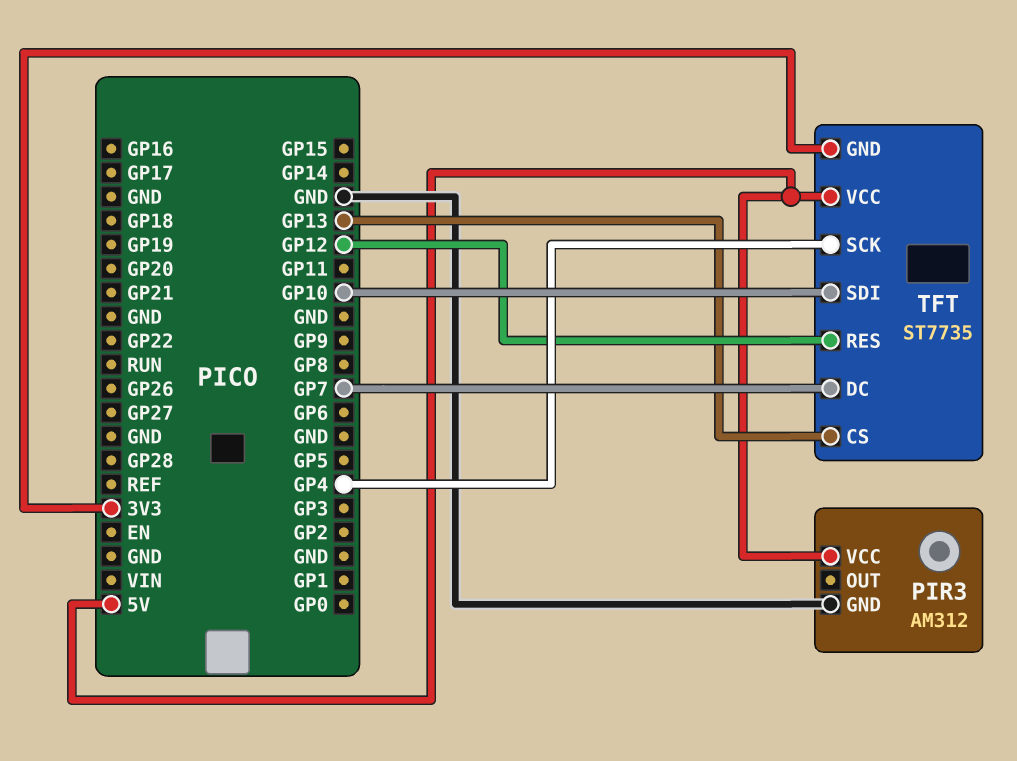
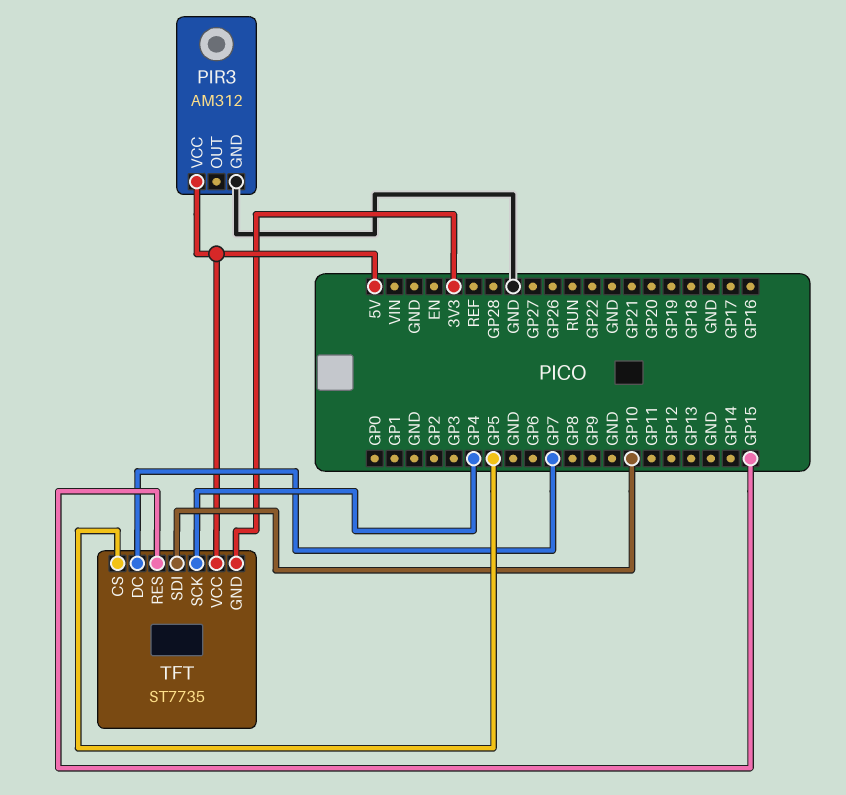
TFT pin CS: GP13 -> GP5
TFT pin RES: GP12 -> GP15

